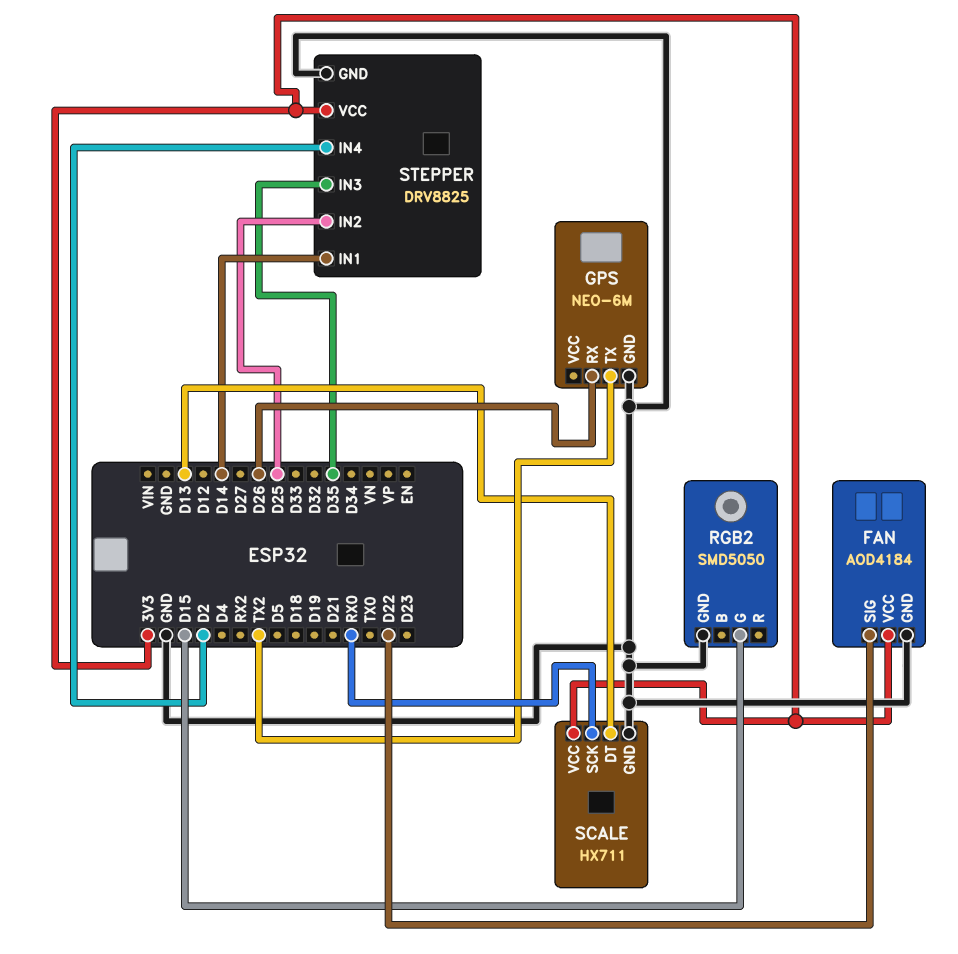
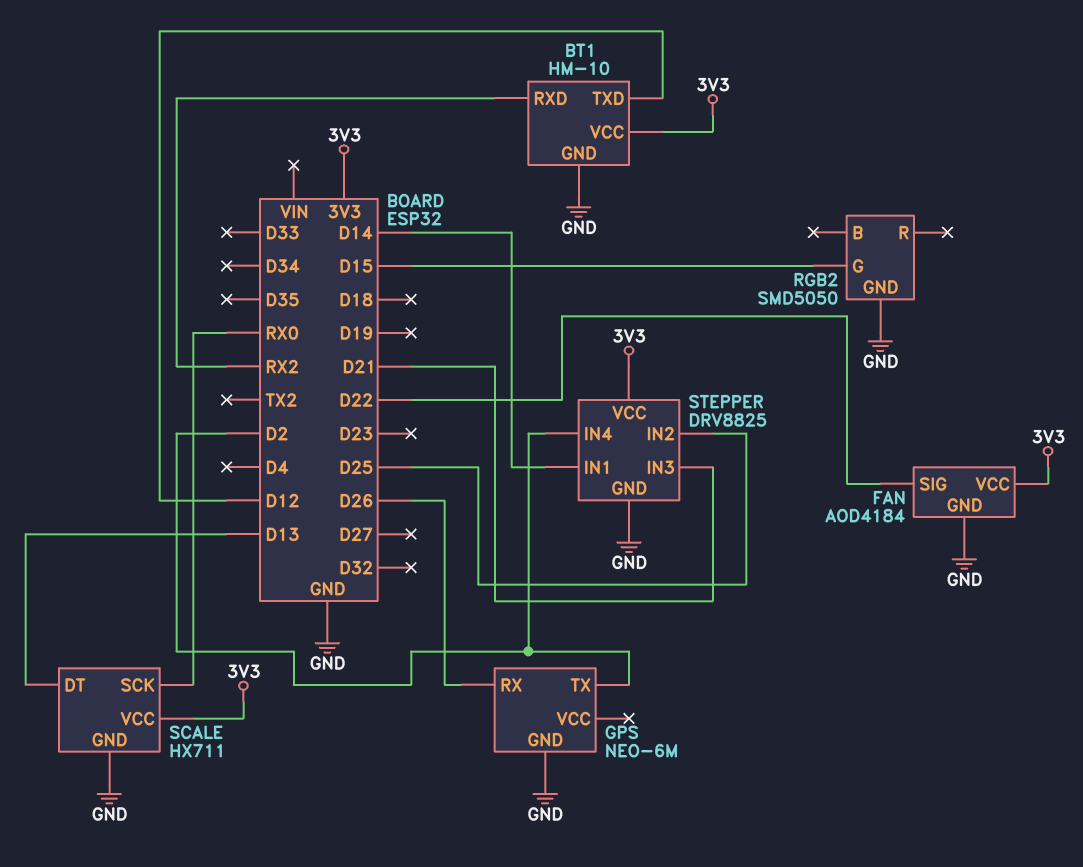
BT1: none -> HM-10
BT1 pin GND: none -> GND
BT1 pin RXD: none -> RX2
BT1 pin TXD: none -> D12
BT1 pin VCC: none -> 3V3
GPS pin TX: TX2 -> D2
STEPPER pin IN3: D35 -> D21

